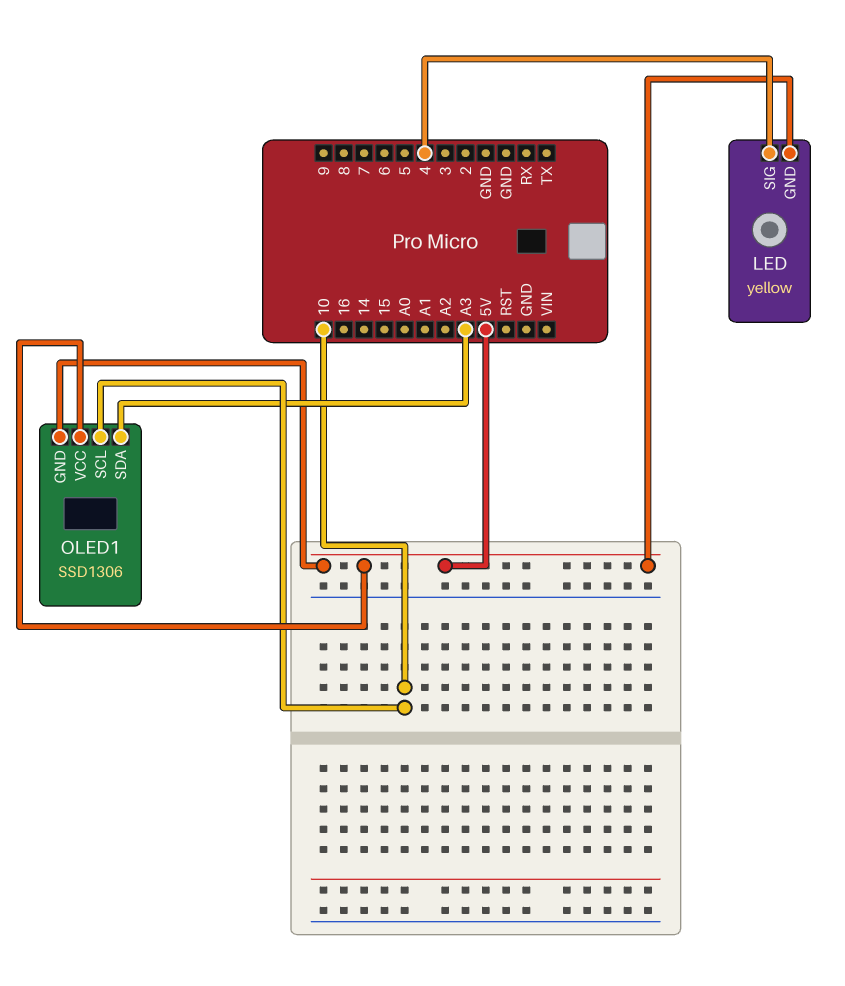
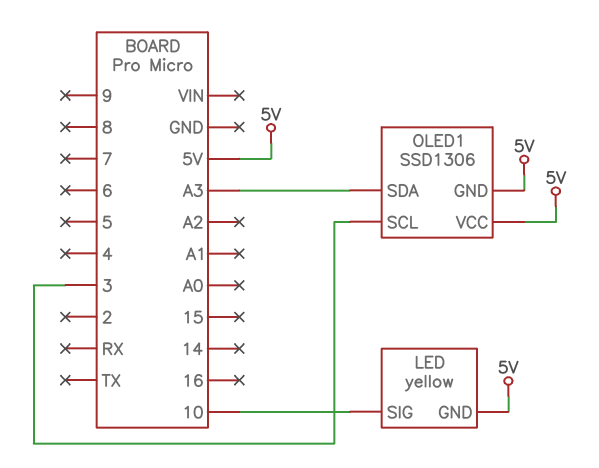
LED pin SIG: 4 -> 10
OLED1 pin SCL: 10 -> 3

